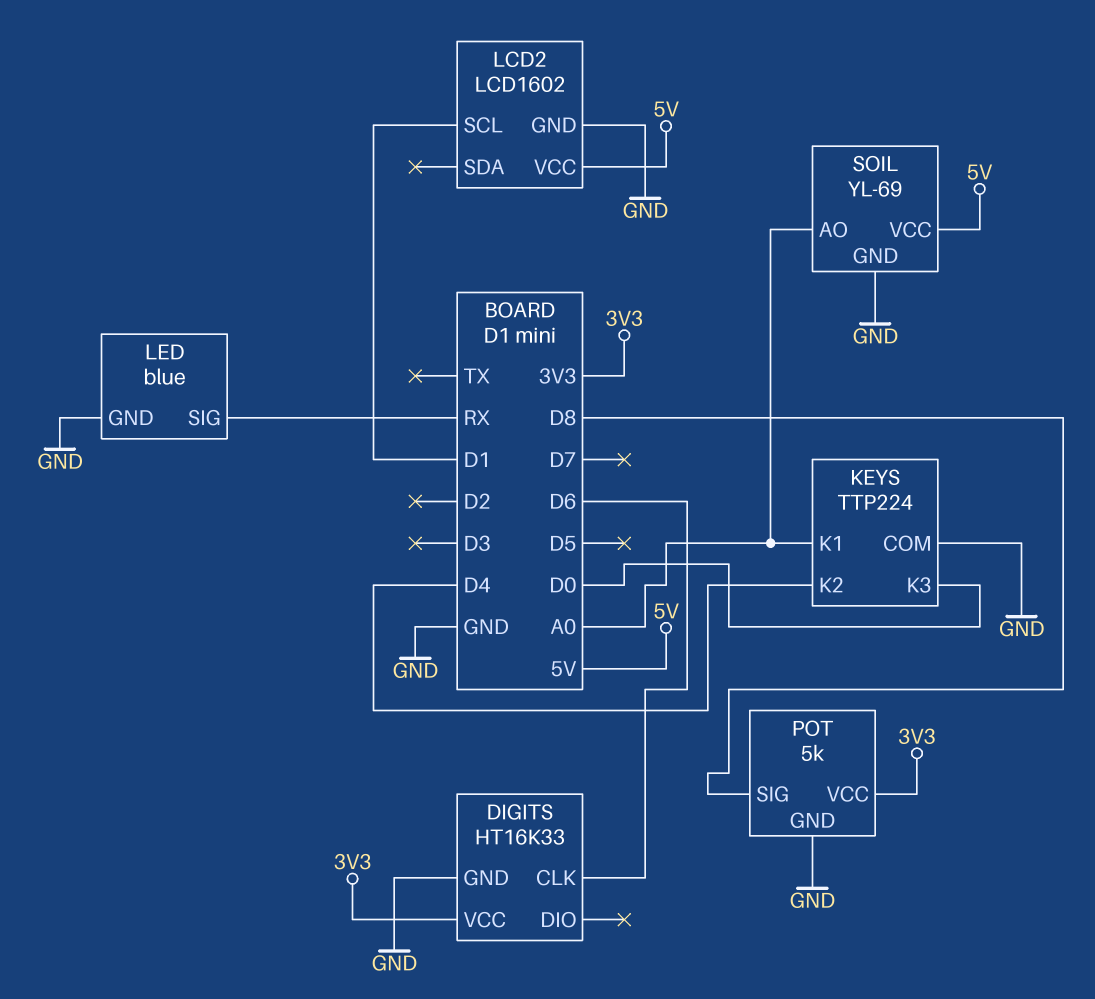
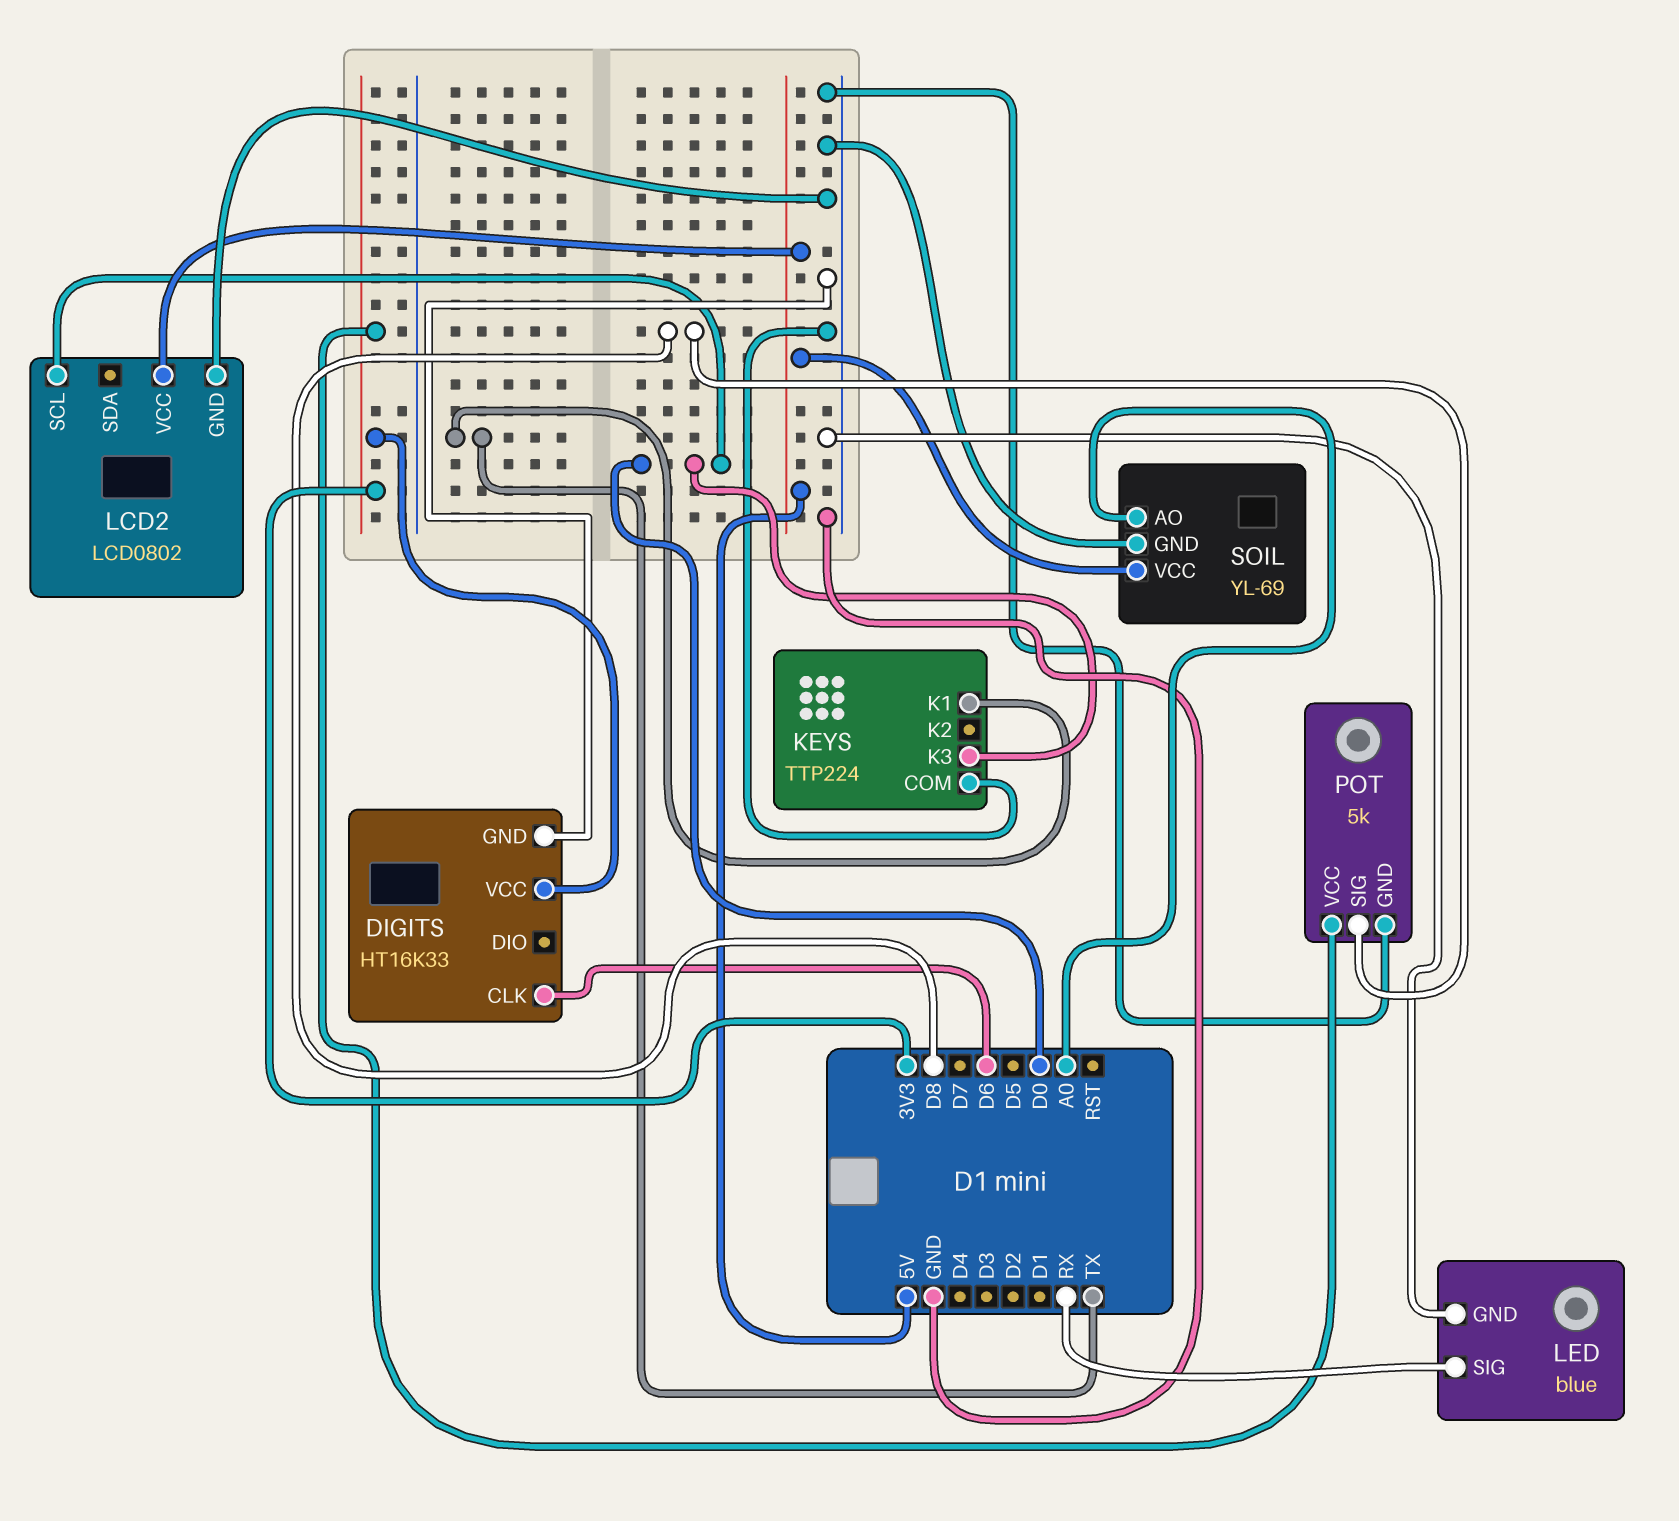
KEYS pin K1: A0 -> TX
KEYS pin K2: D4 -> none
LCD2: LCD1602 -> LCD0802
LCD2 pin SCL: D1 -> D0

